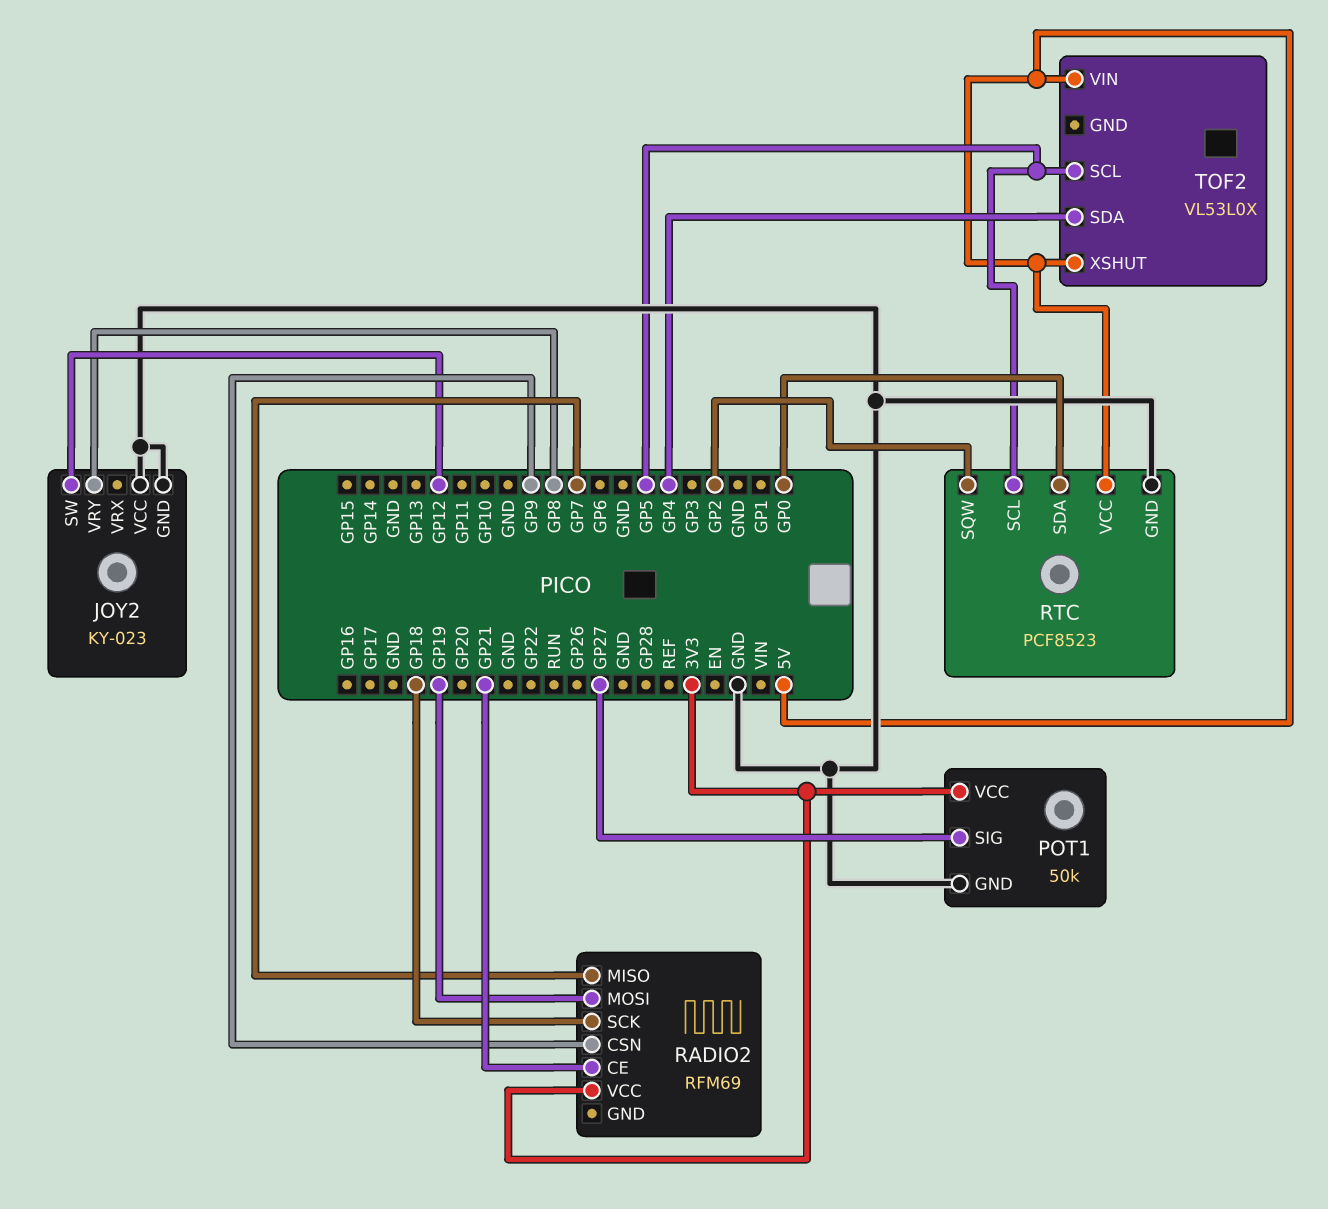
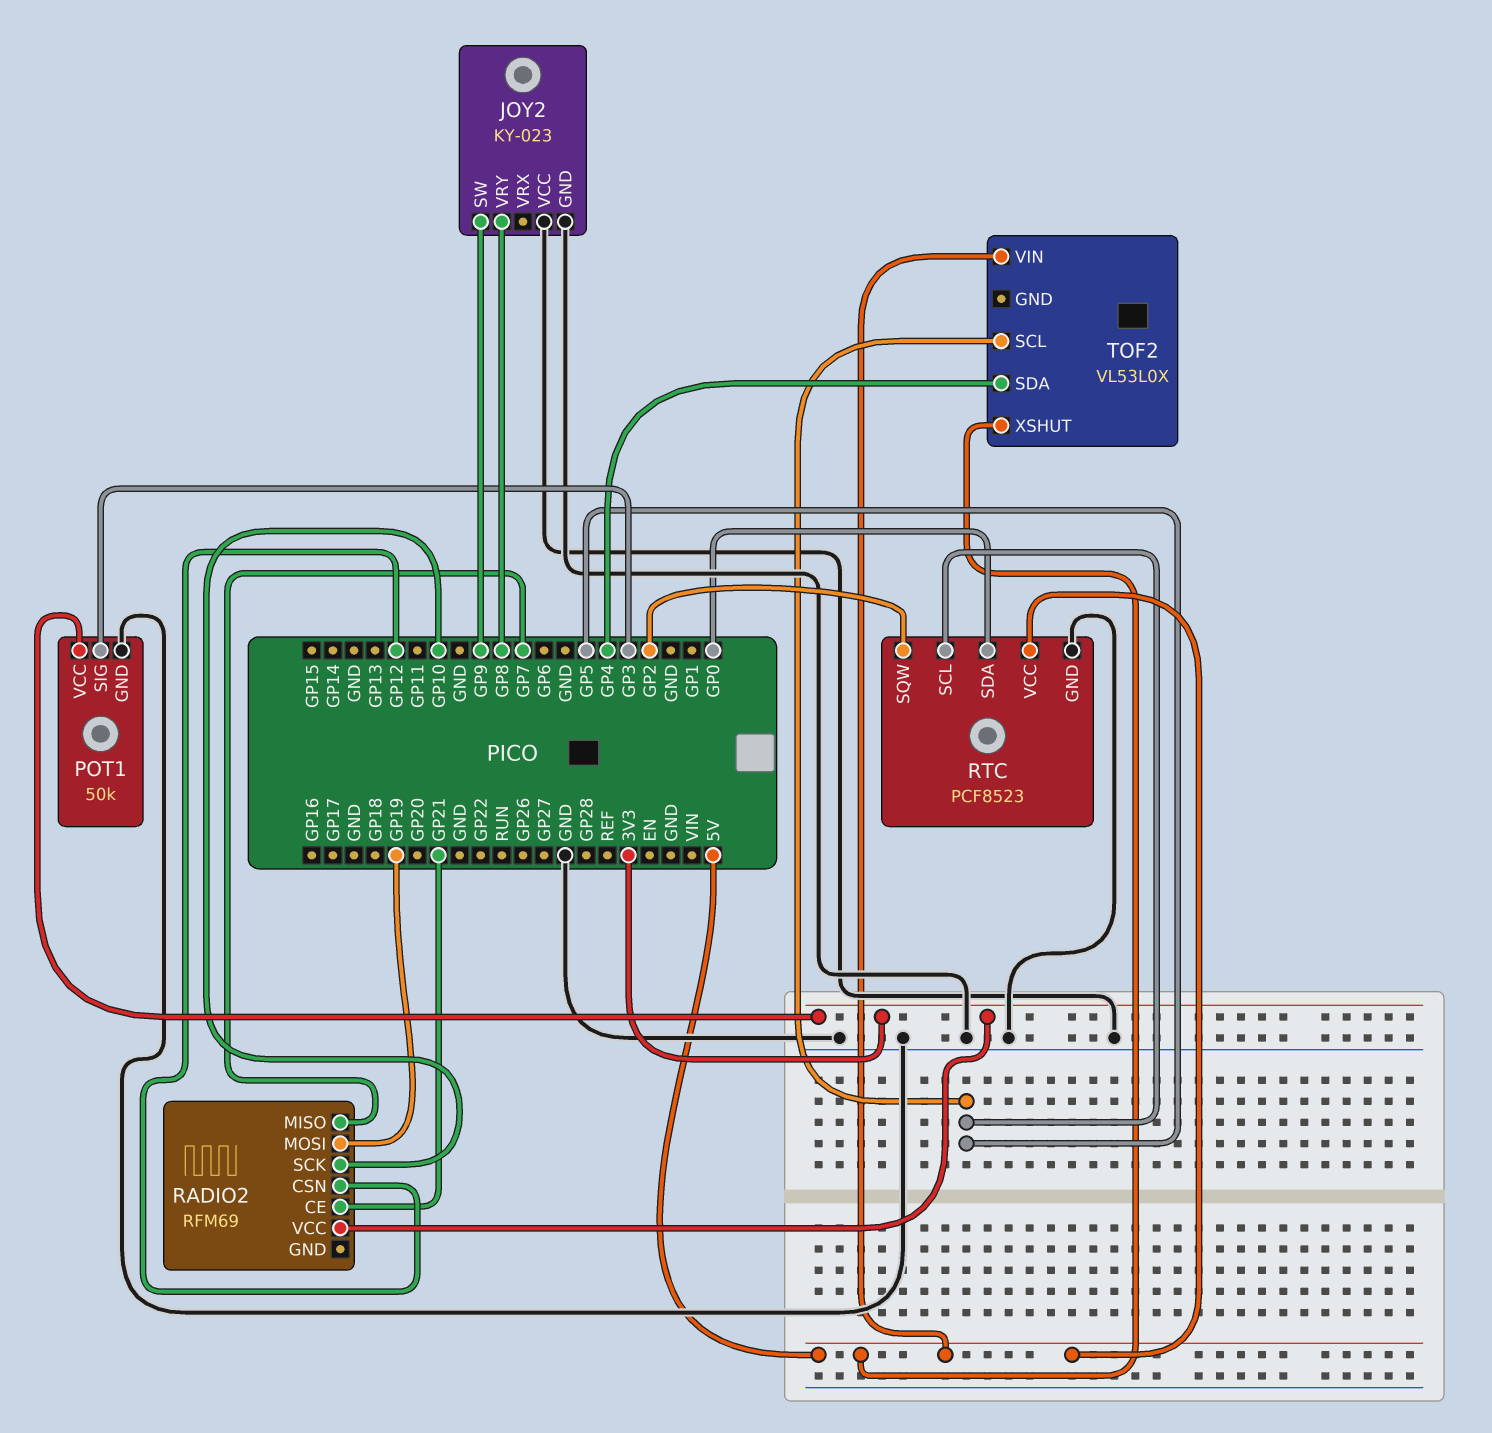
JOY2 pin SW: GP12 -> GP9
POT1 pin SIG: GP27 -> GP3
RADIO2 pin CSN: GP9 -> GP12
RADIO2 pin SCK: GP18 -> GP10

